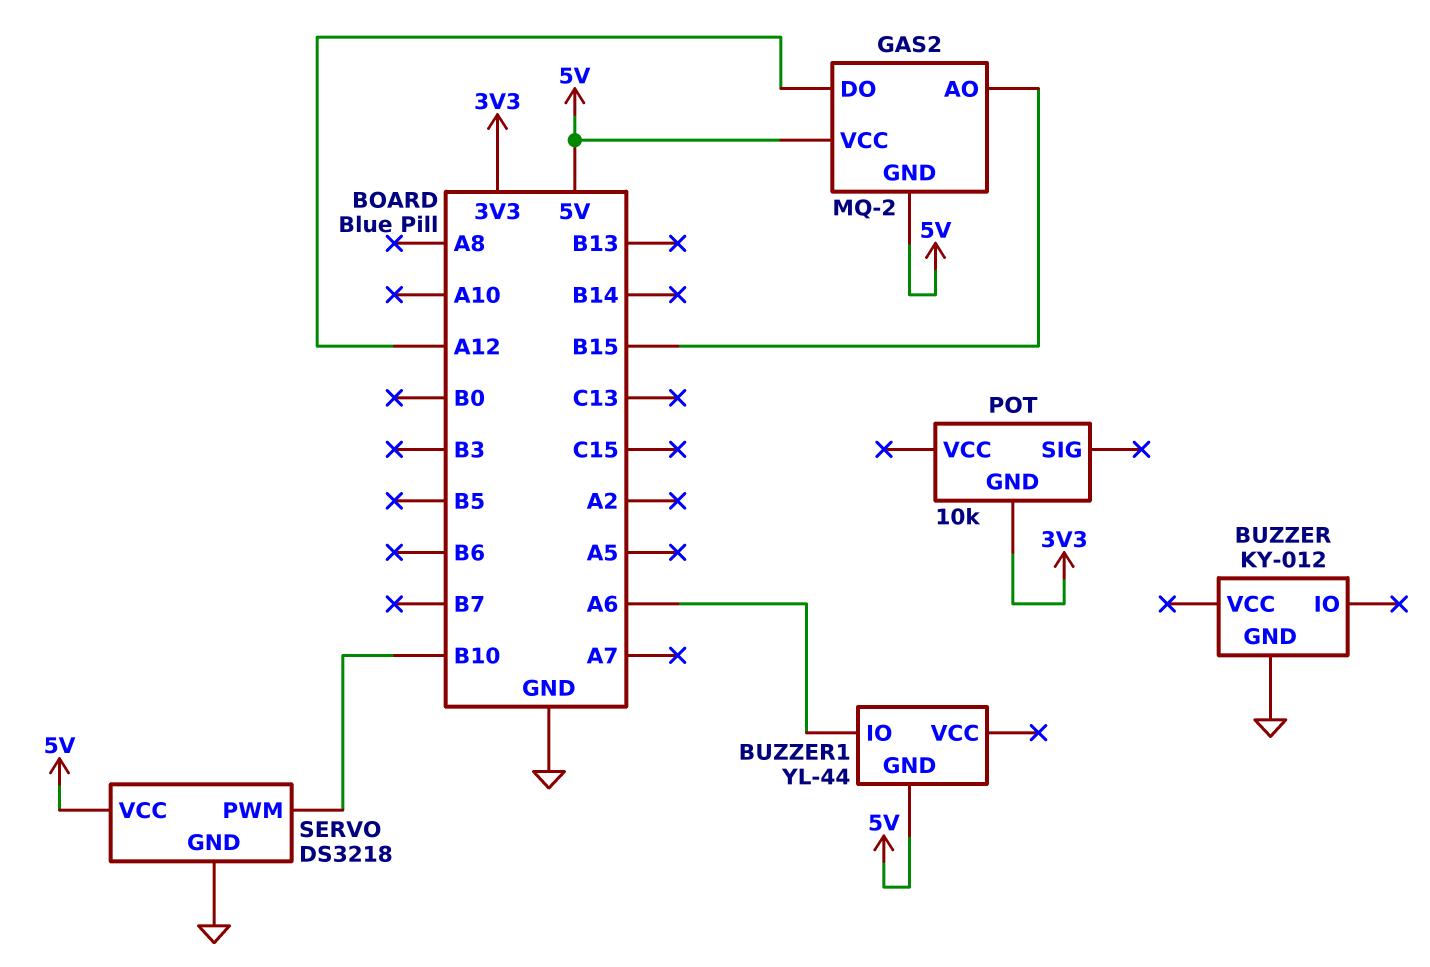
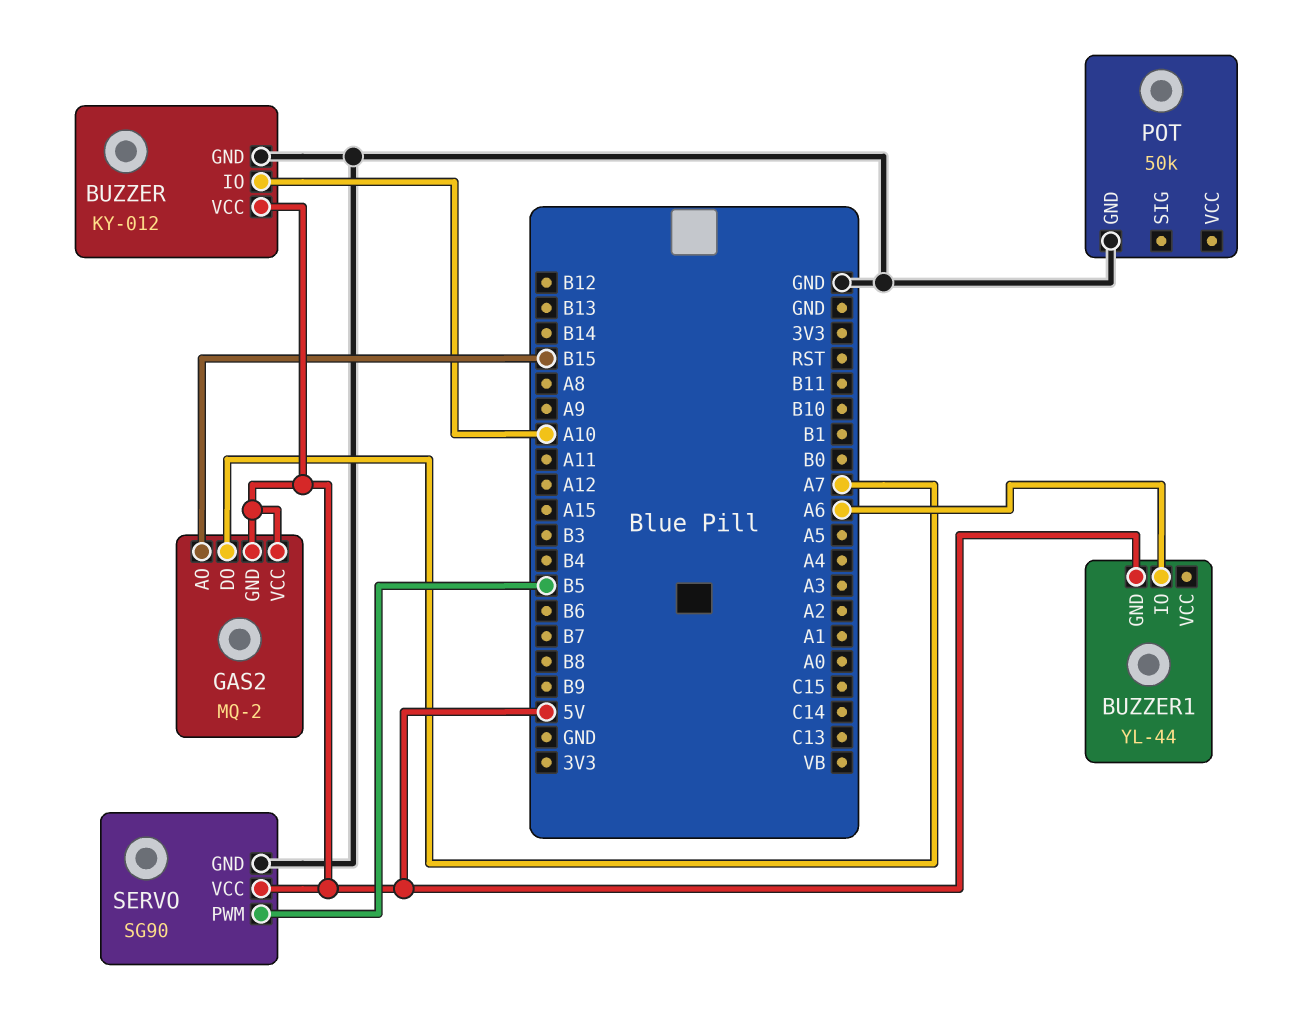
BUZZER pin IO: none -> A10
BUZZER pin VCC: none -> 5V
GAS2 pin DO: A12 -> A7
POT: 10k -> 50k
POT pin GND: 3V3 -> GND
SERVO: DS3218 -> SG90
SERVO pin PWM: B10 -> B5

